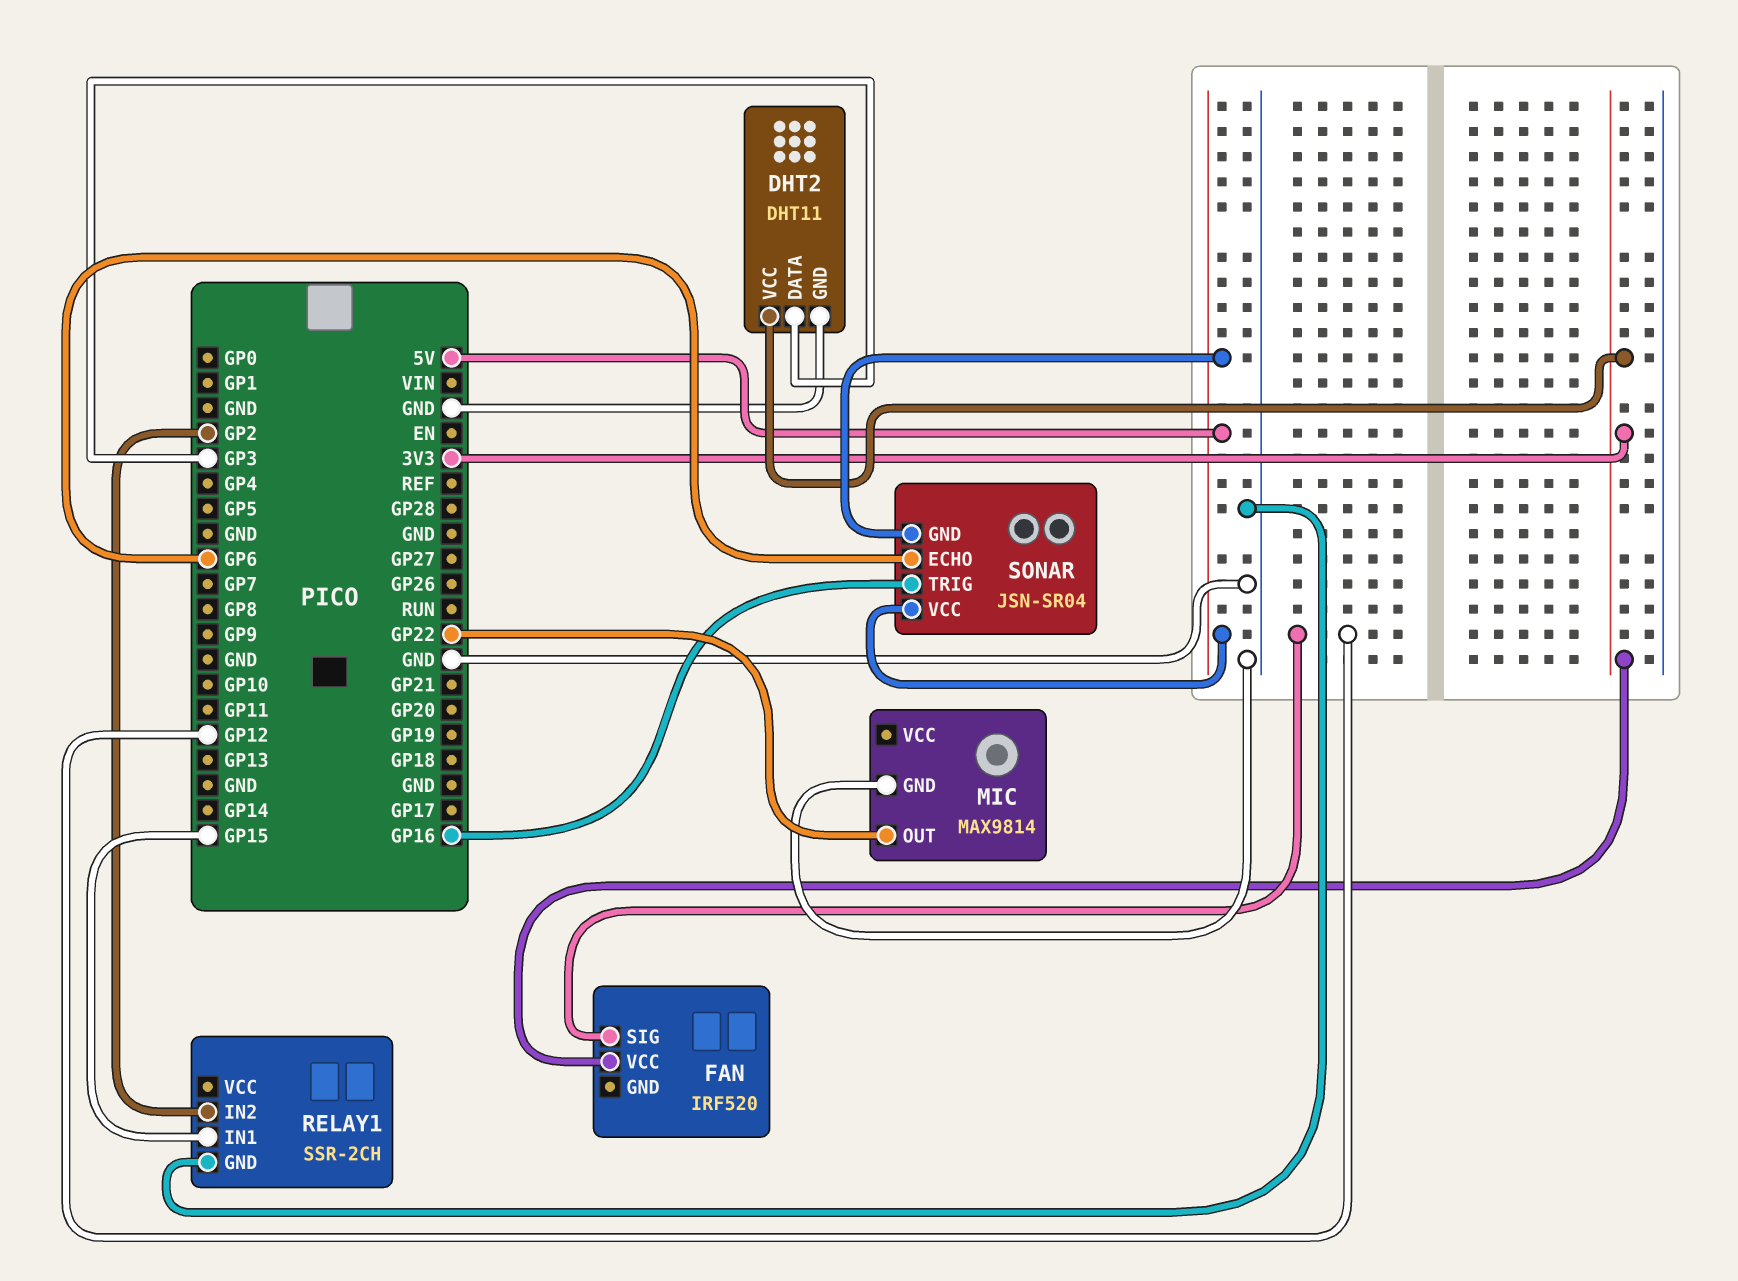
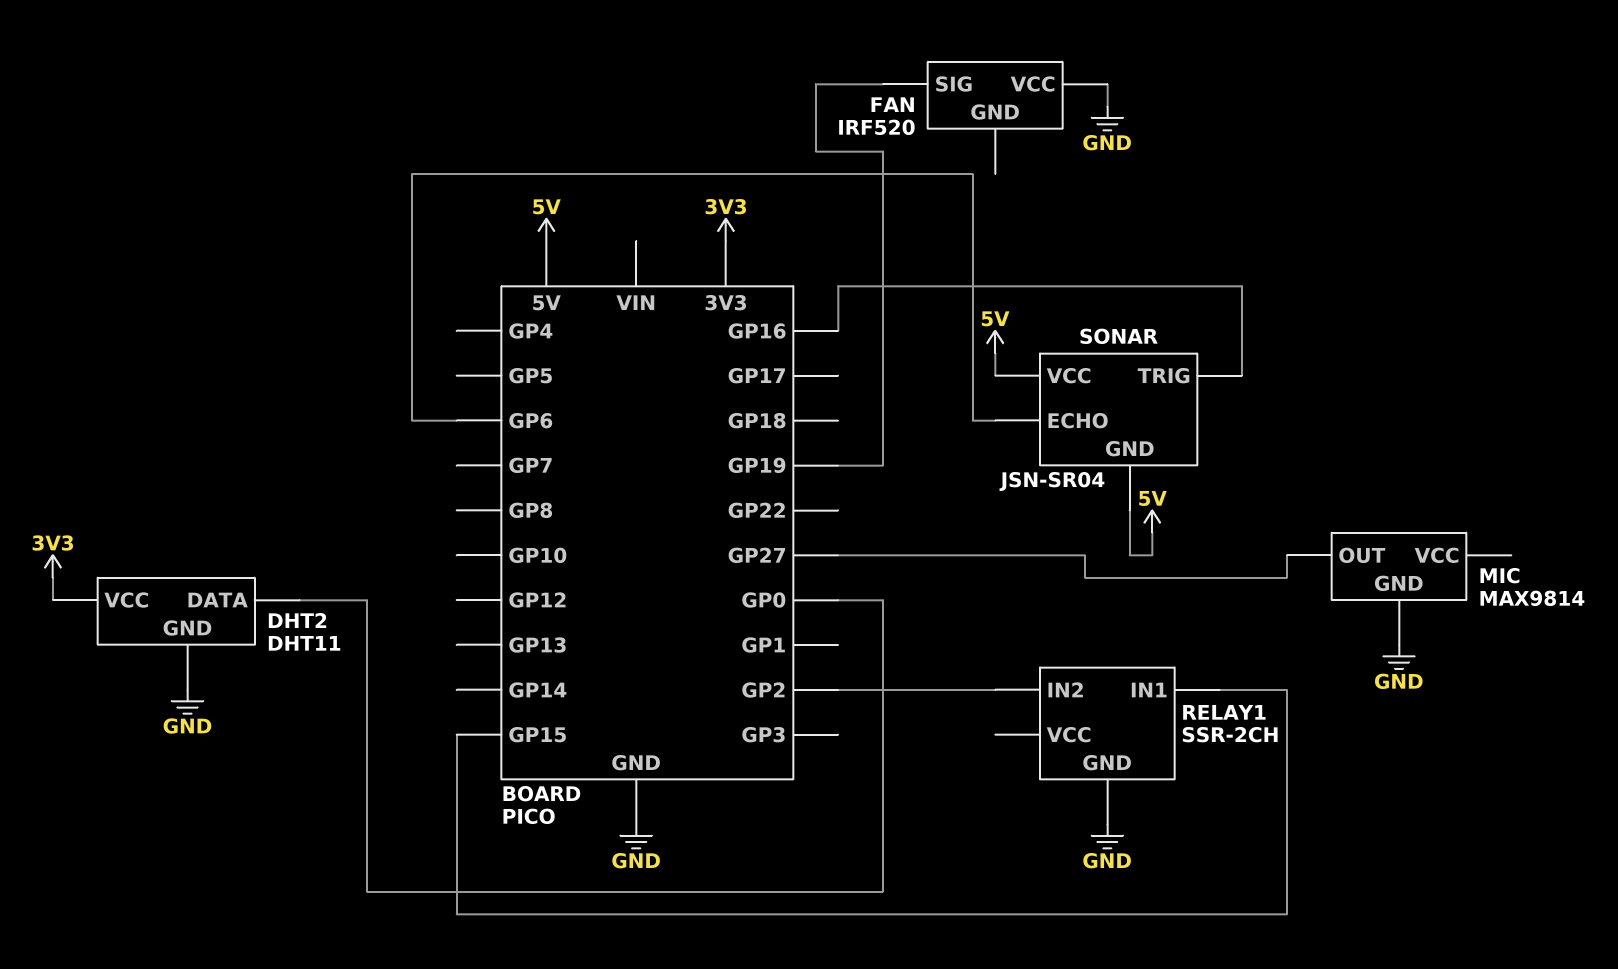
DHT2 pin DATA: GP3 -> GP0
FAN pin SIG: GP12 -> GP19
FAN pin VCC: 3V3 -> GND
MIC pin OUT: GP22 -> GP27

